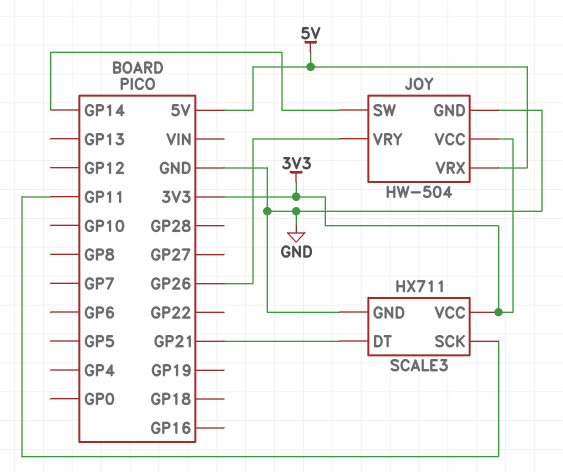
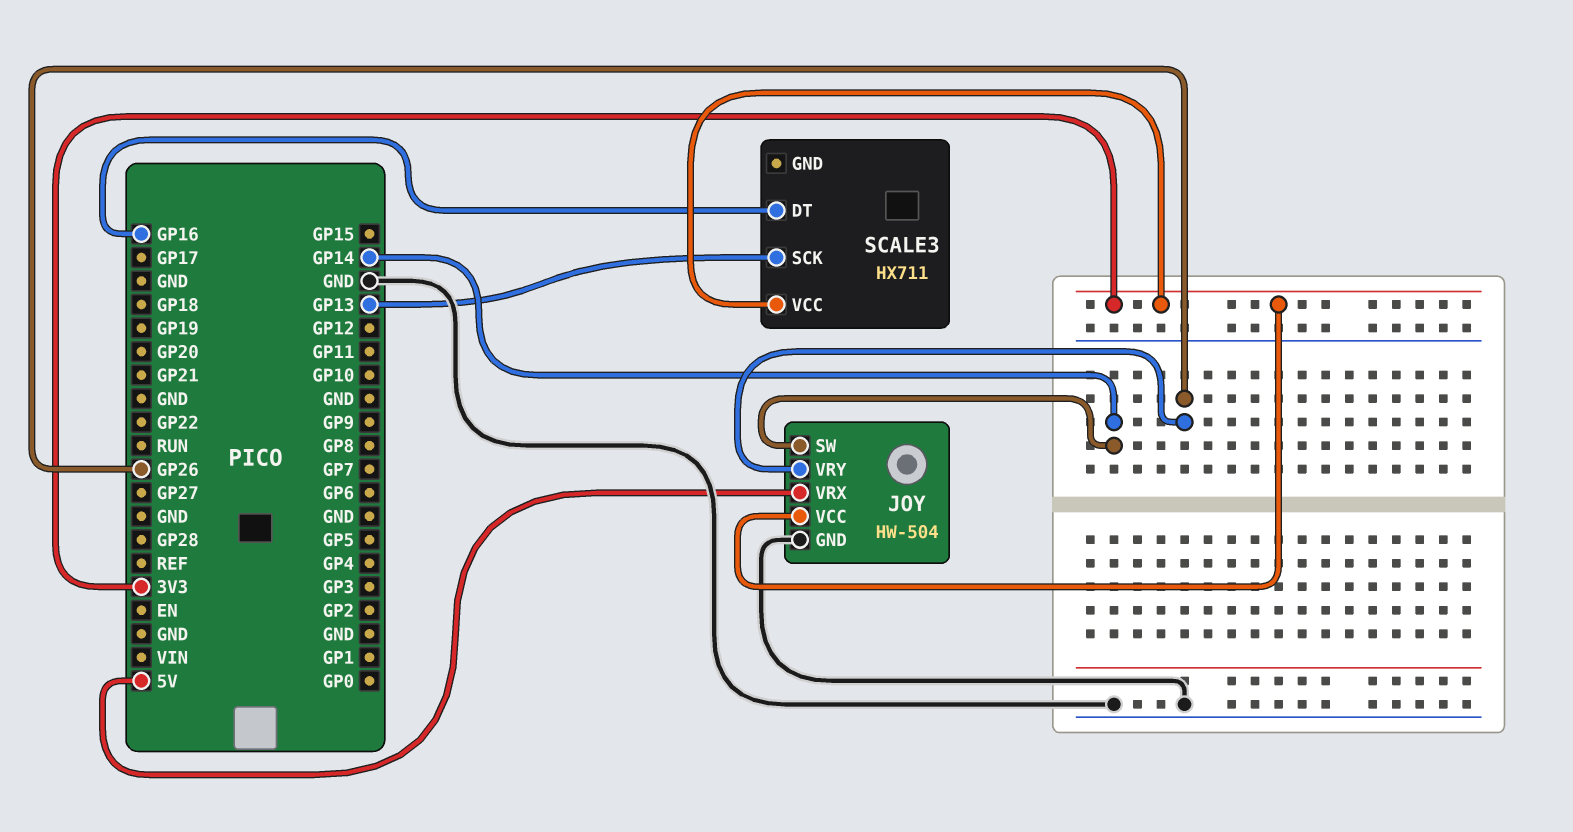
SCALE3 pin DT: GP21 -> GP16
SCALE3 pin GND: GND -> none
SCALE3 pin SCK: GP11 -> GP13

